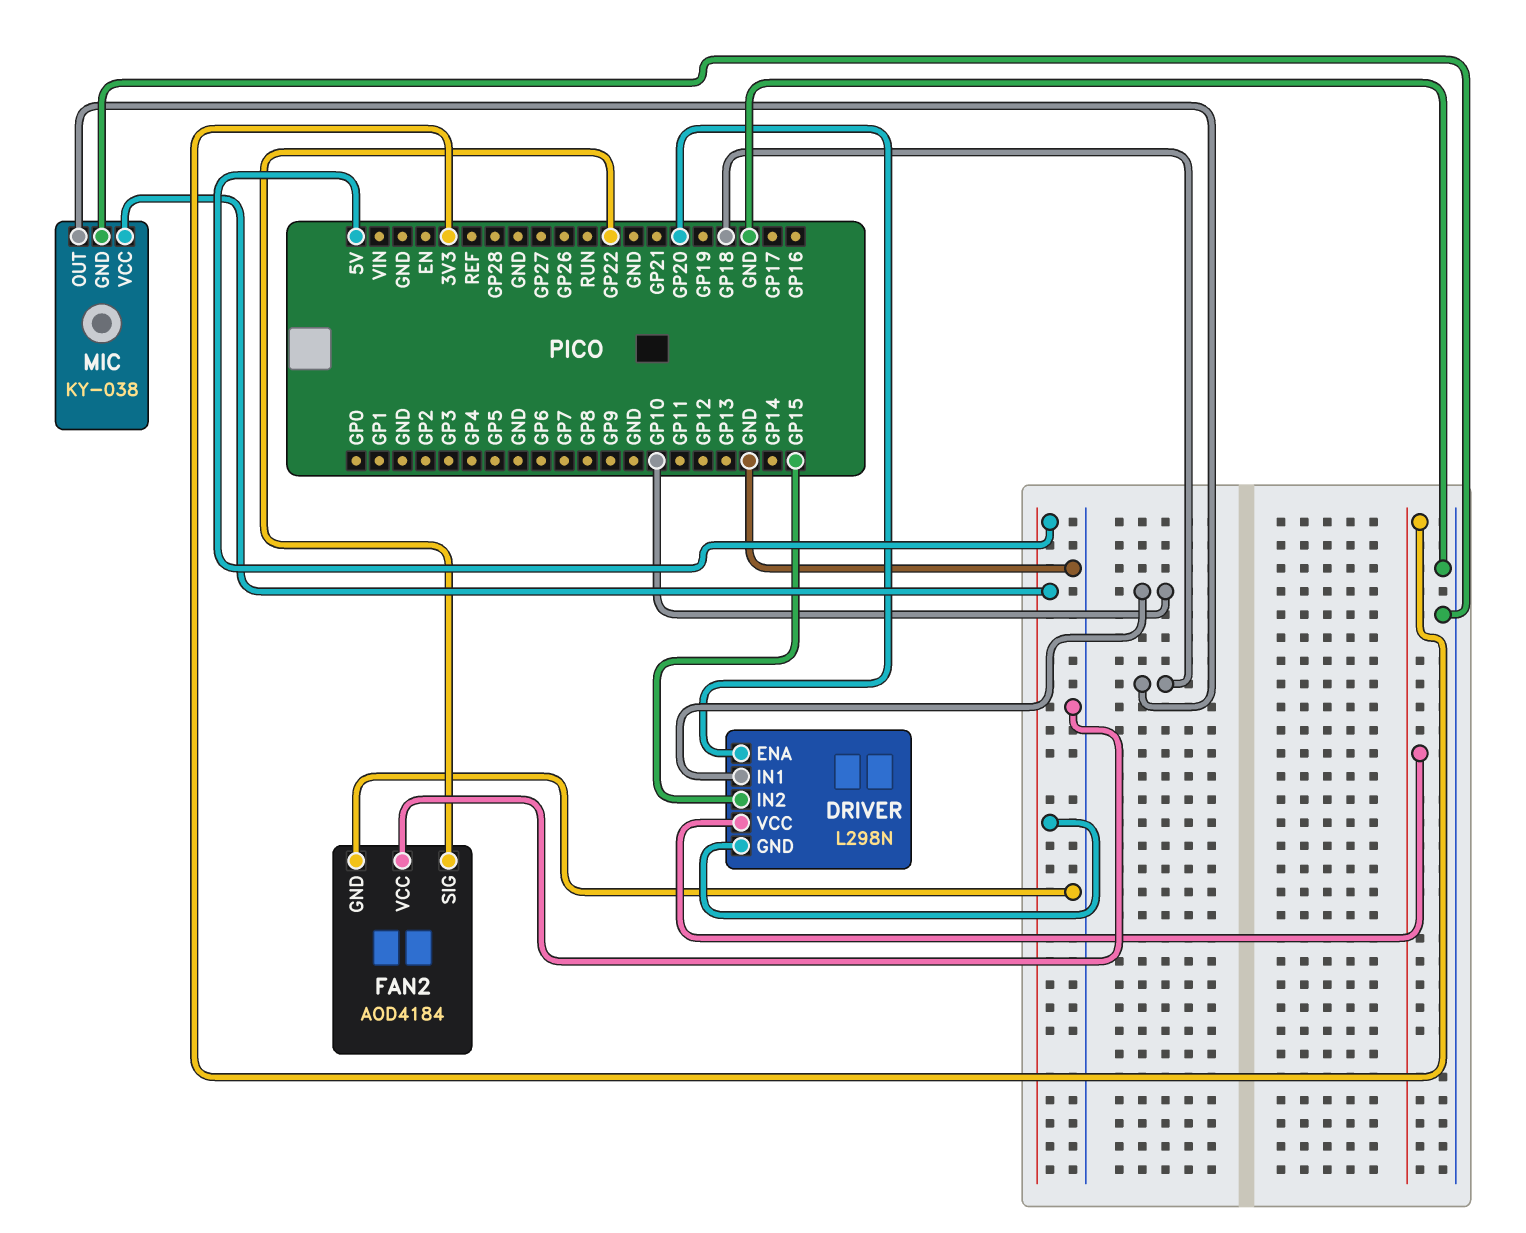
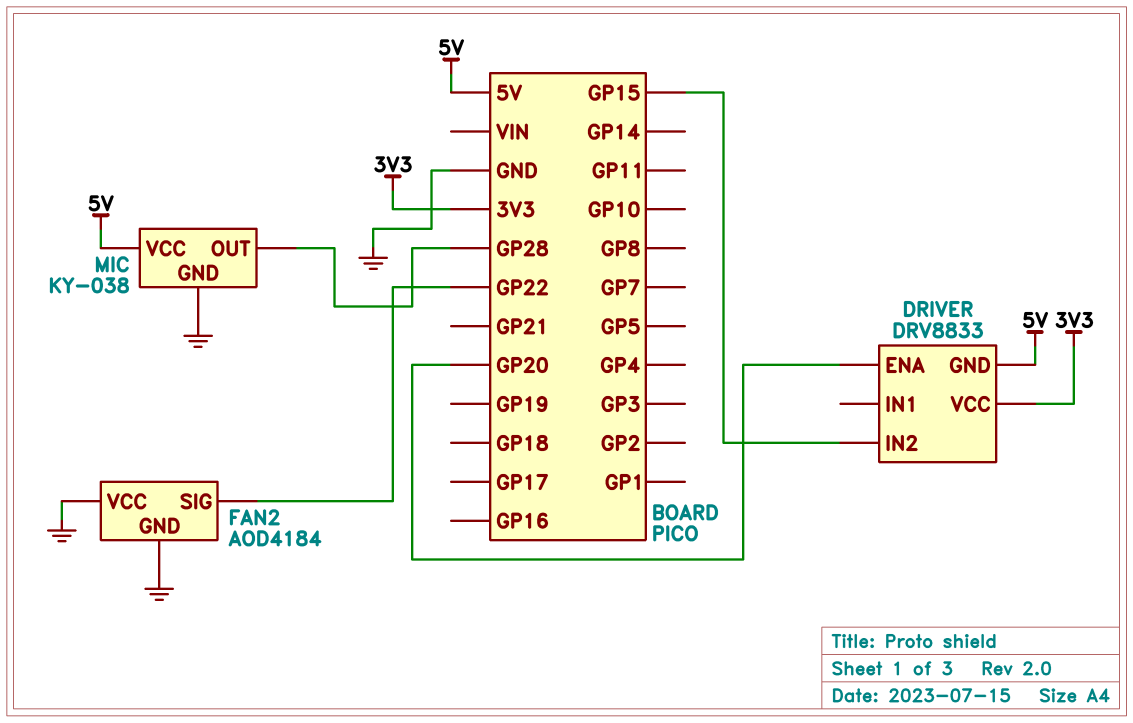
DRIVER: L298N -> DRV8833
DRIVER pin IN1: GP10 -> none
MIC pin OUT: GP18 -> GP28

